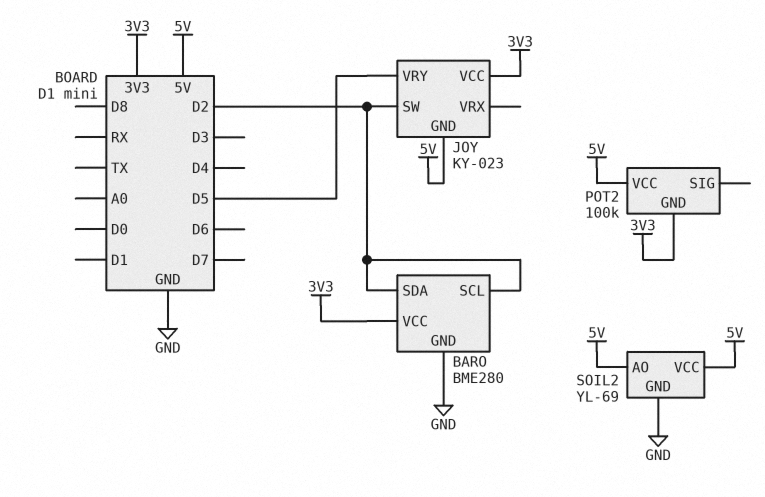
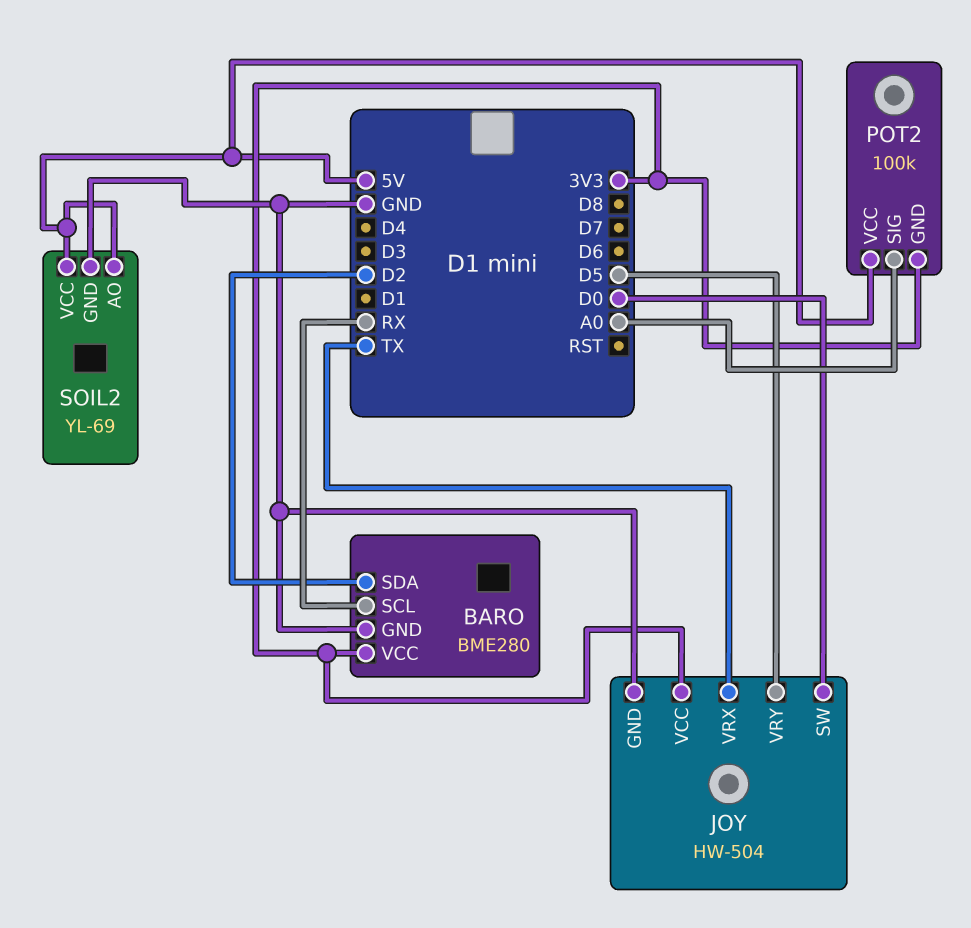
BARO pin SCL: D2 -> RX
JOY: KY-023 -> HW-504
JOY pin GND: 5V -> GND
JOY pin SW: D2 -> D0
JOY pin VRX: none -> TX
POT2 pin SIG: none -> A0

